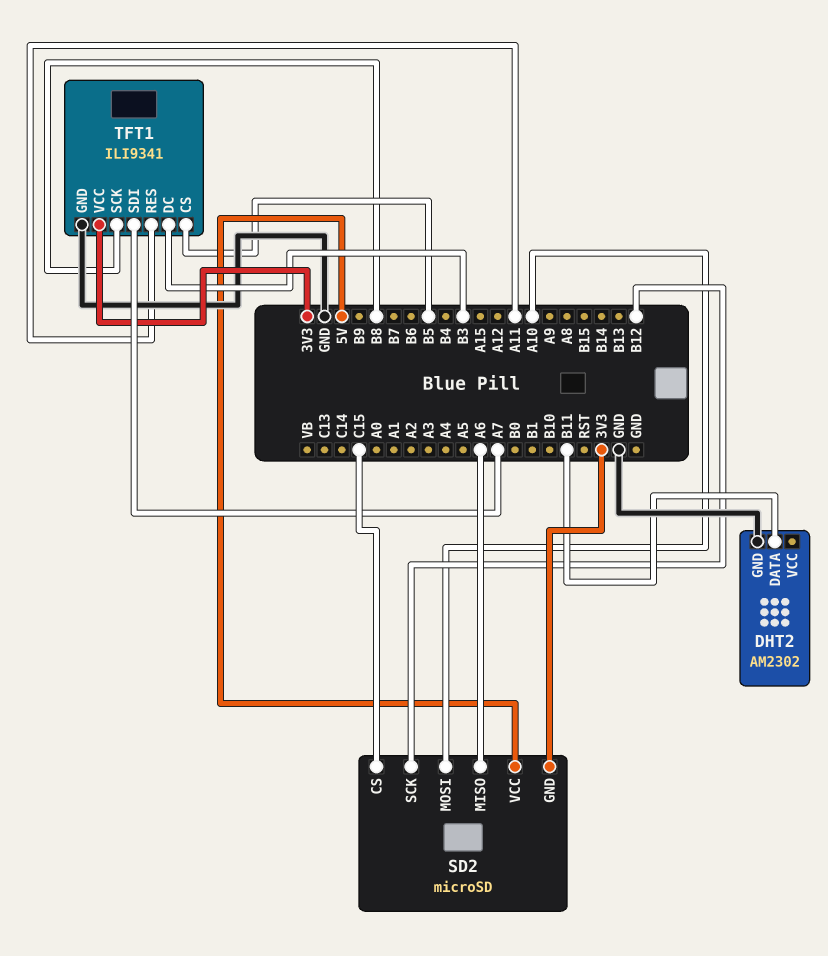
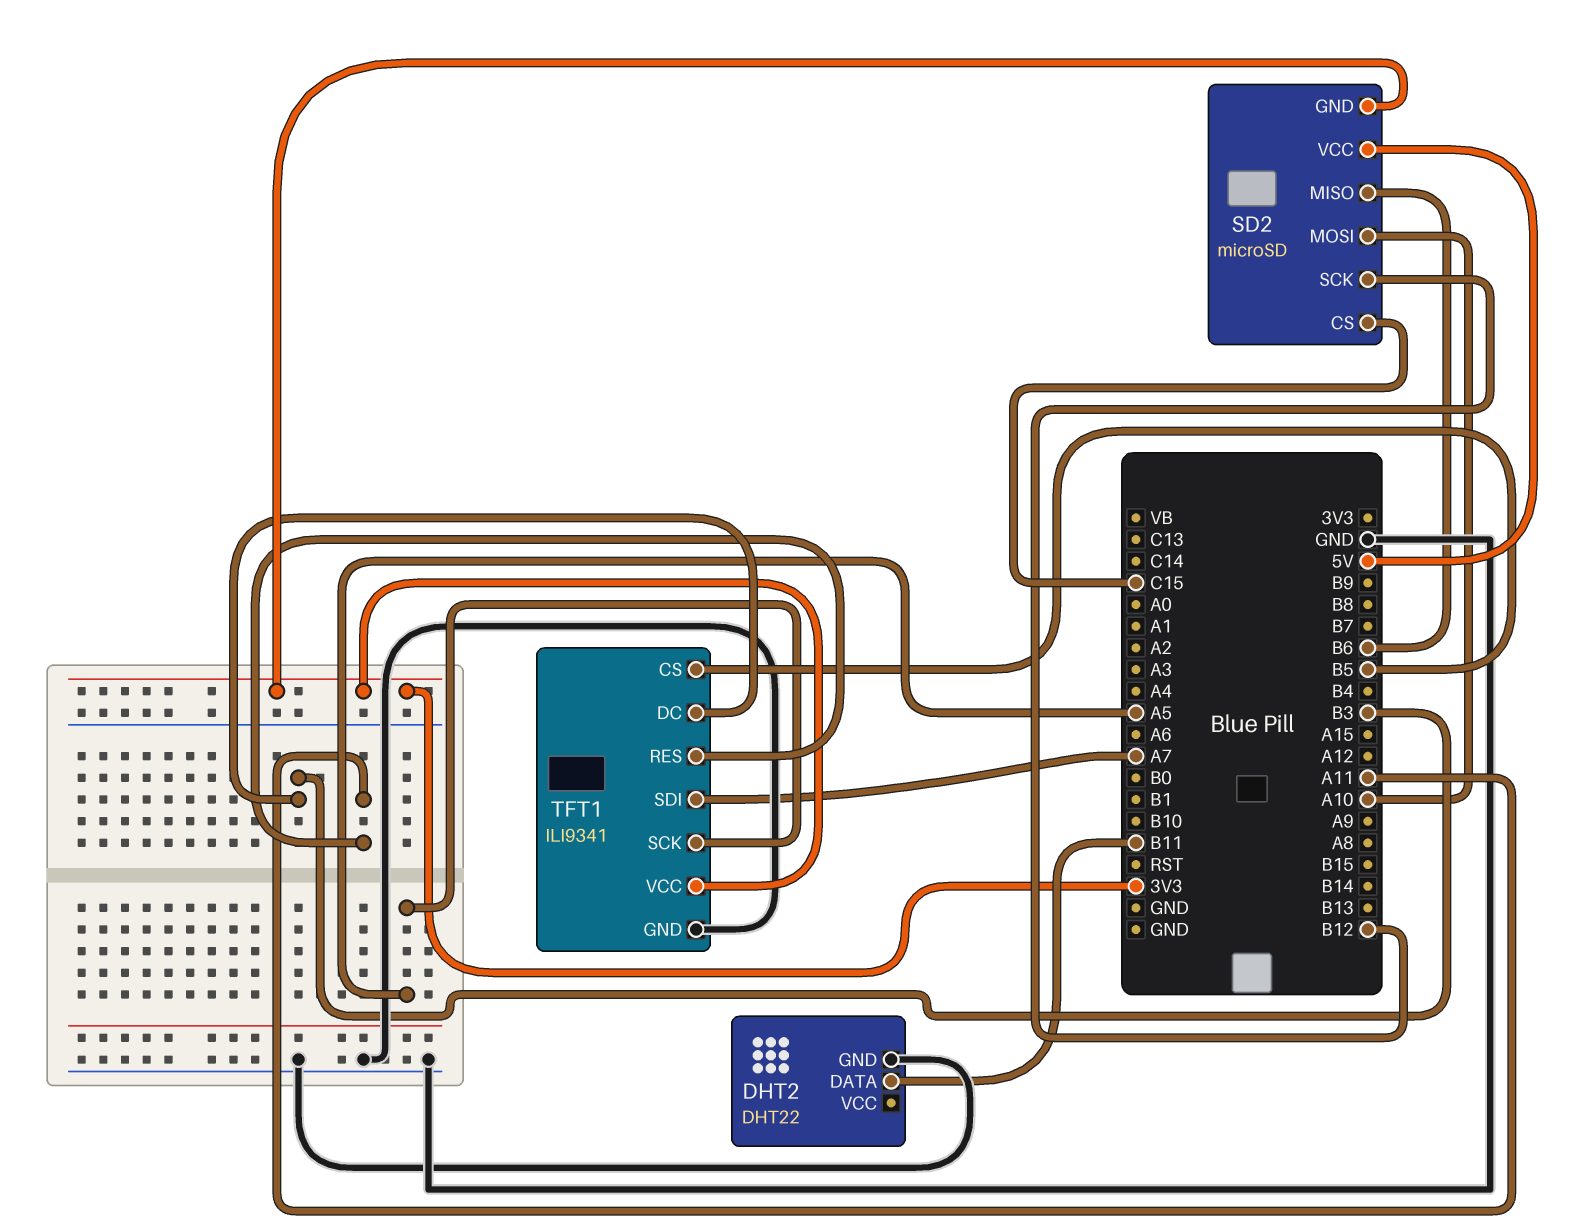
DHT2: AM2302 -> DHT22
SD2 pin MISO: A6 -> B6
TFT1 pin SCK: B8 -> A5

